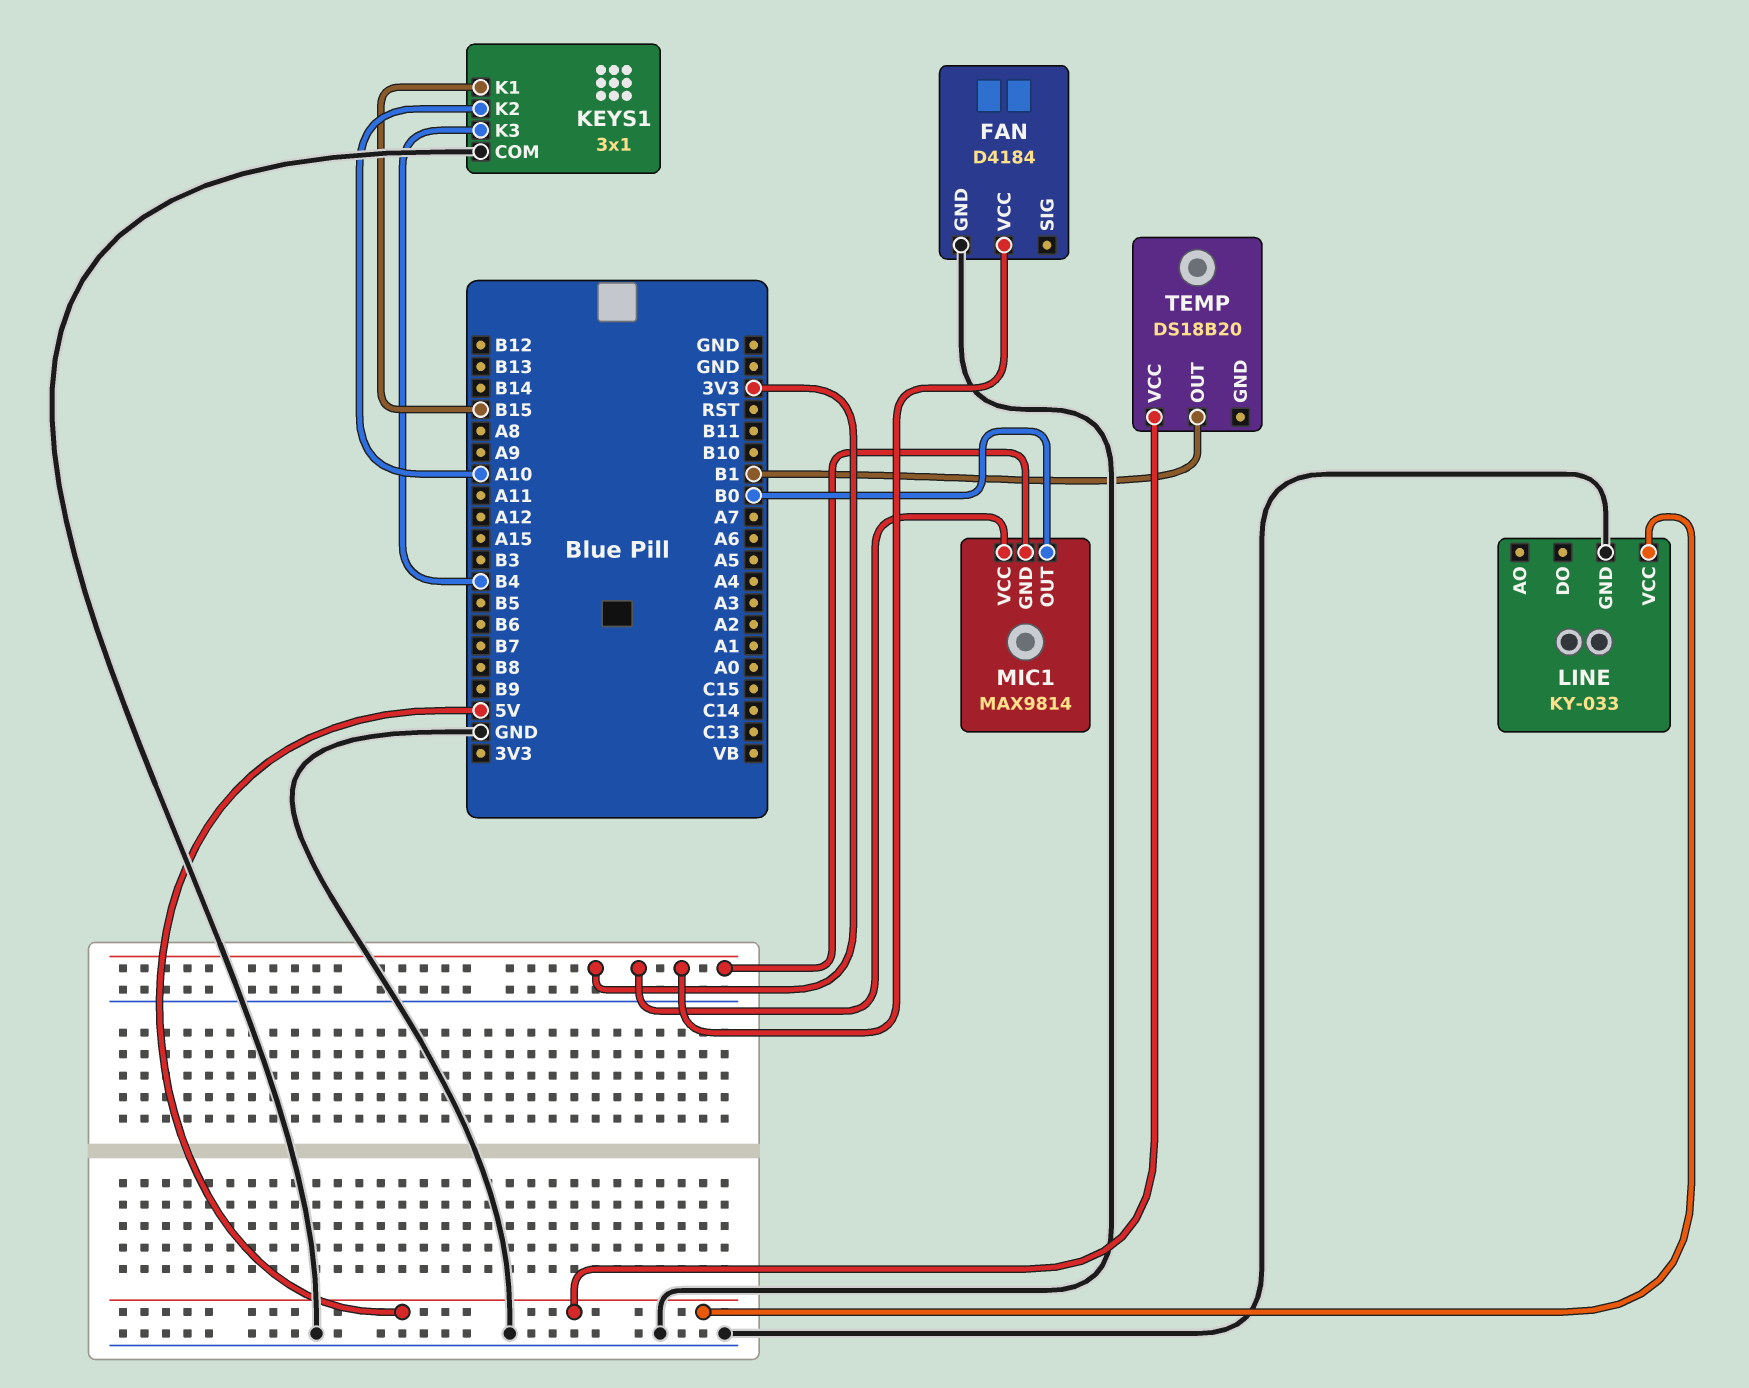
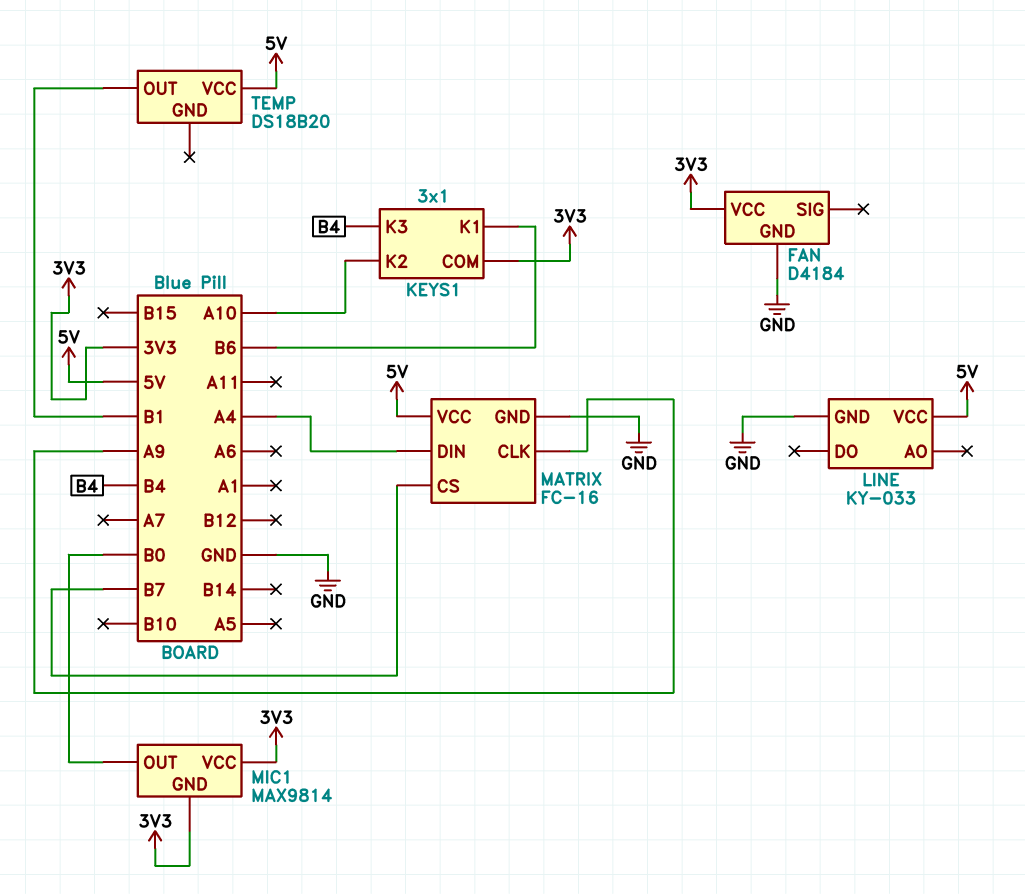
KEYS1 pin COM: GND -> 3V3
KEYS1 pin K1: B15 -> B6
MATRIX: none -> FC-16
MATRIX pin CLK: none -> A9
MATRIX pin CS: none -> B7
MATRIX pin DIN: none -> A4
MATRIX pin GND: none -> GND
MATRIX pin VCC: none -> 5V

